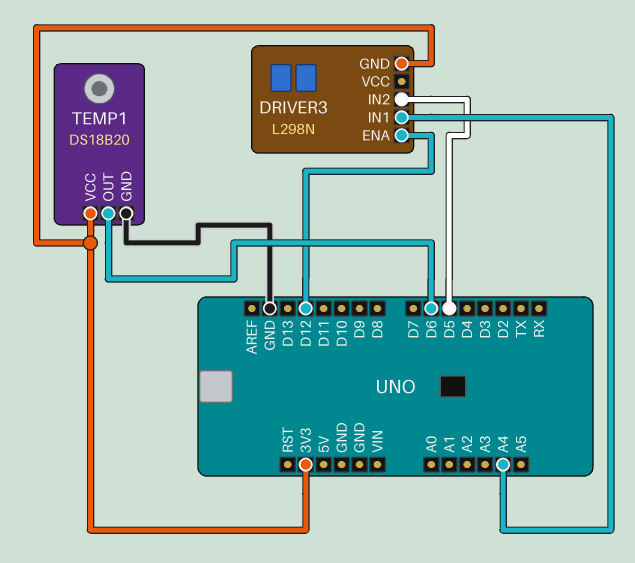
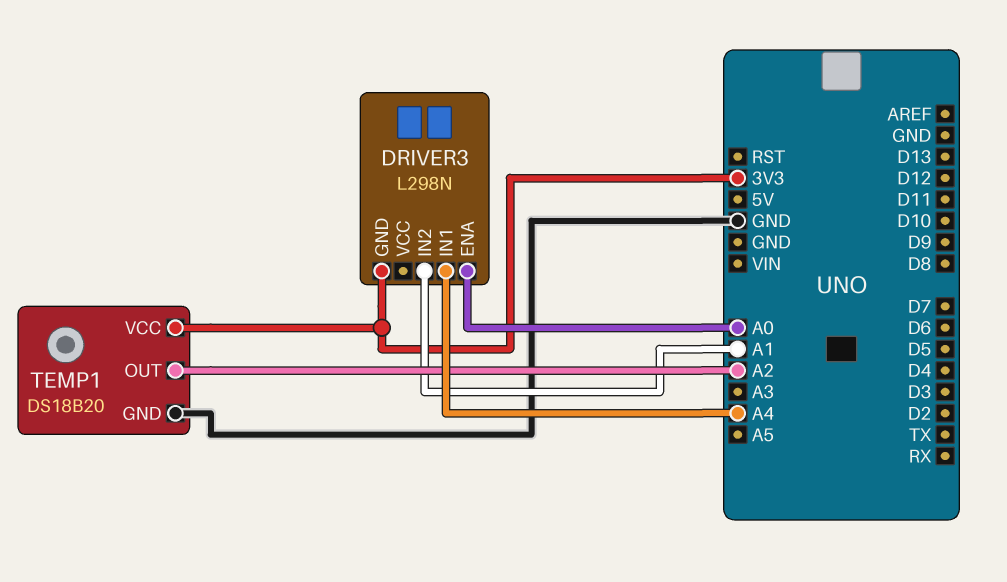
DRIVER3 pin ENA: D12 -> A0
DRIVER3 pin IN2: D5 -> A1
TEMP1 pin OUT: D6 -> A2

